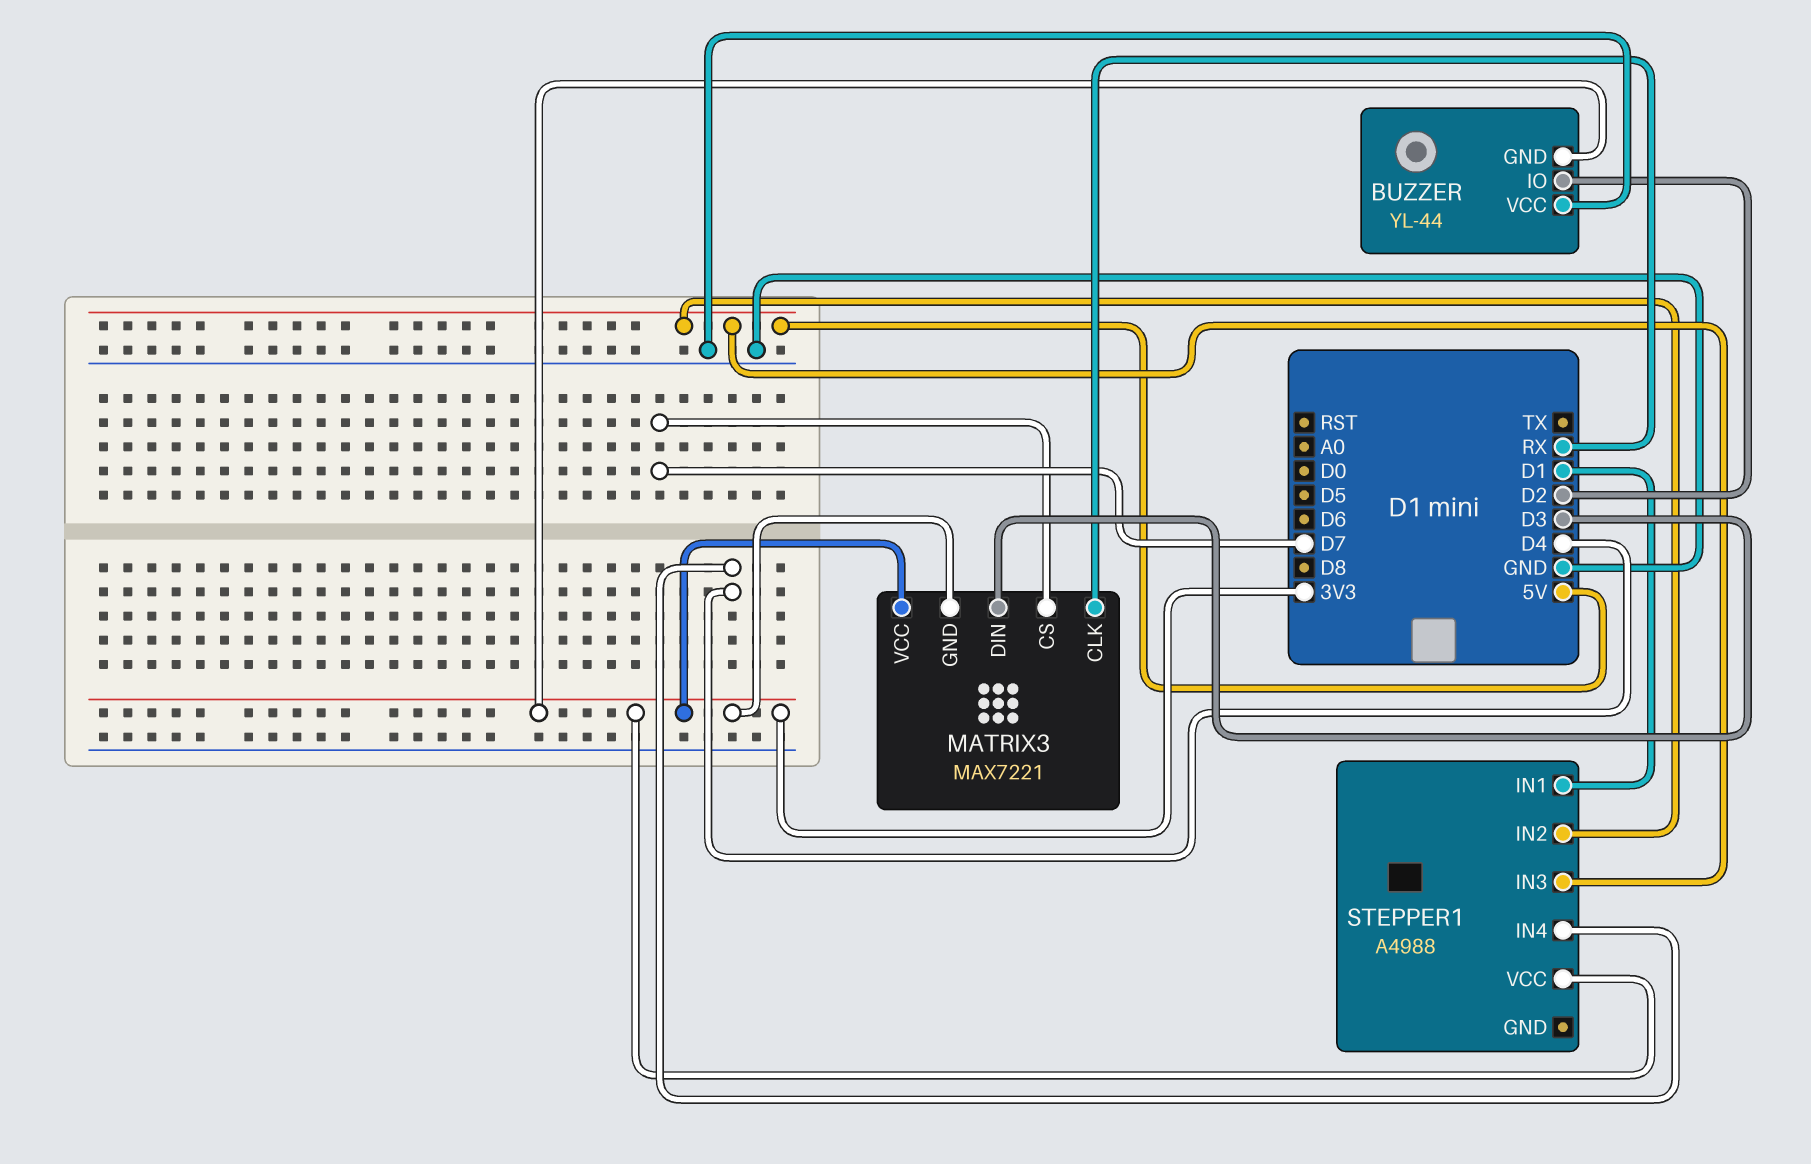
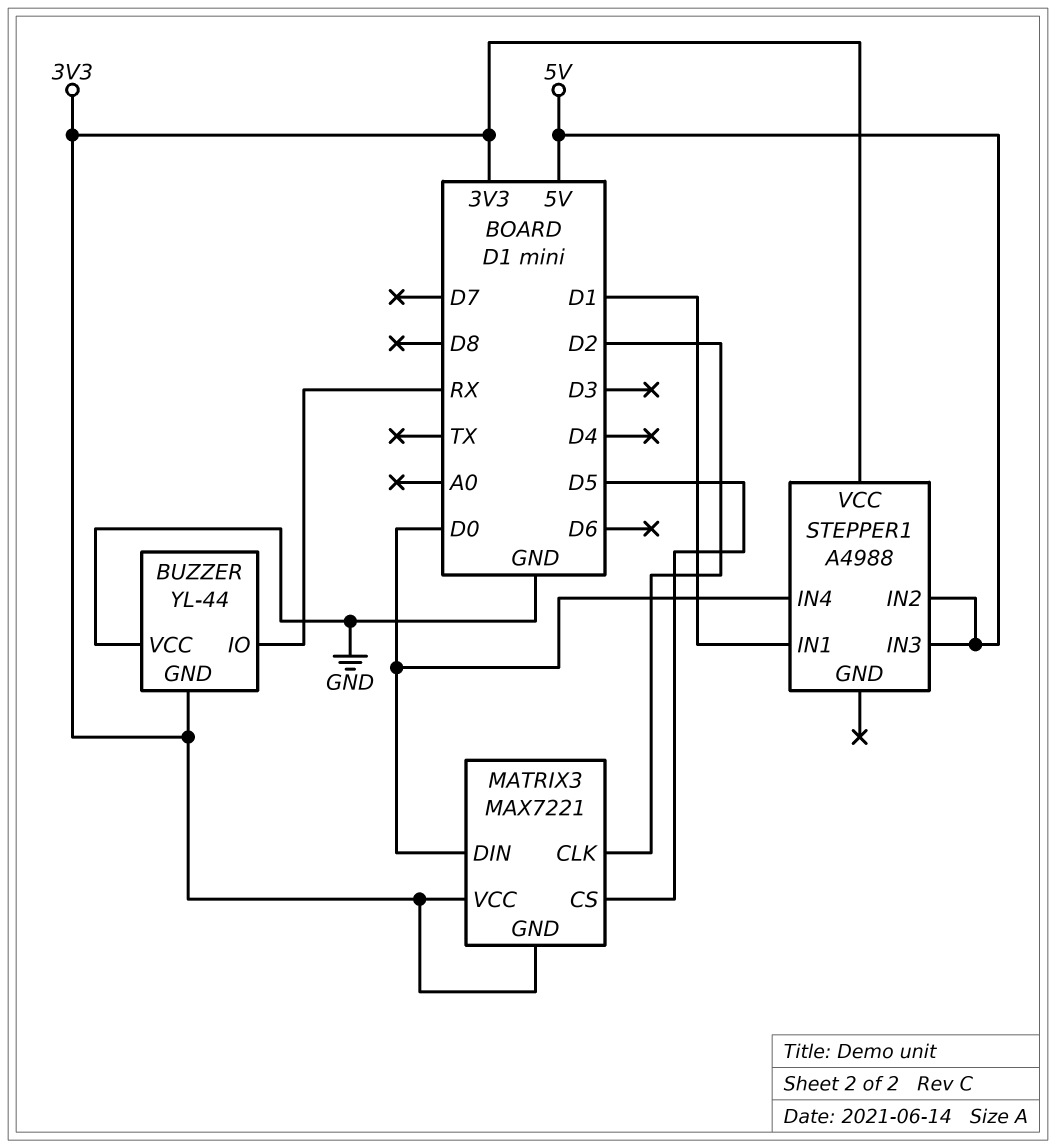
BUZZER pin IO: D2 -> RX
MATRIX3 pin CLK: RX -> D2
MATRIX3 pin CS: D7 -> D5
MATRIX3 pin DIN: D3 -> D0
STEPPER1 pin IN4: D4 -> D0

